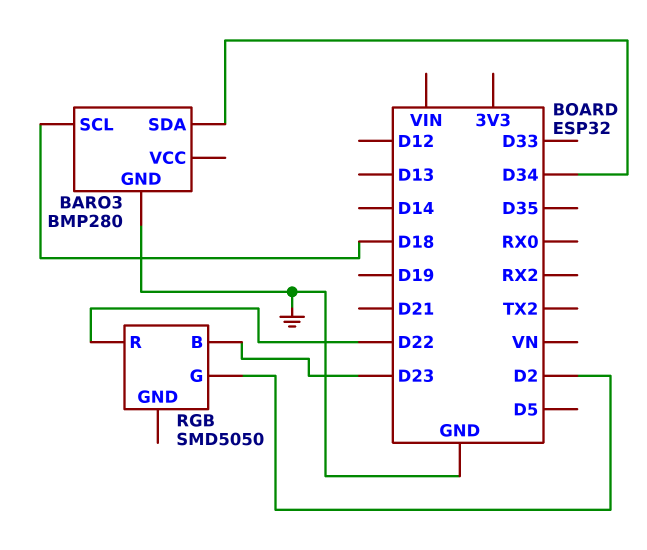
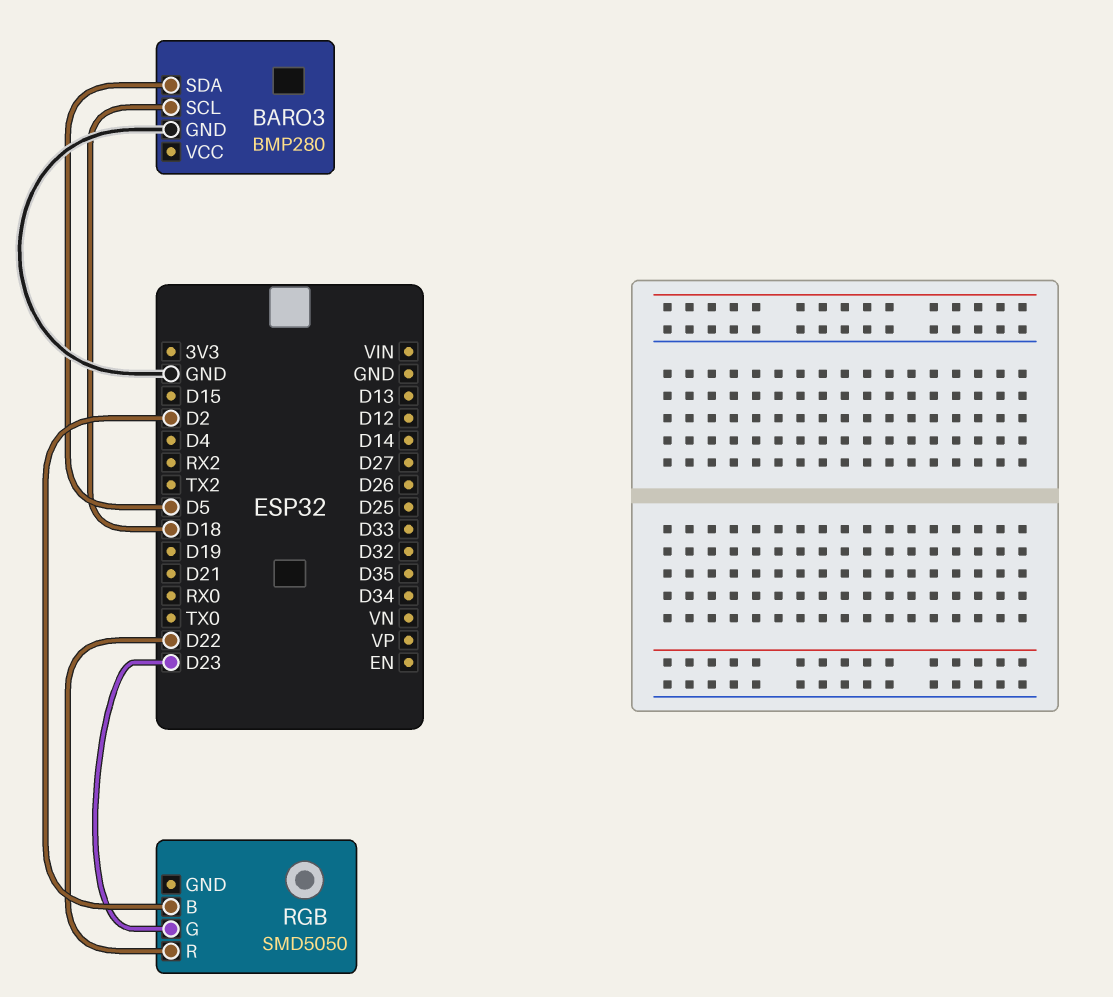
BARO3 pin SDA: D34 -> D5
RGB pin B: D23 -> D2
RGB pin G: D2 -> D23

